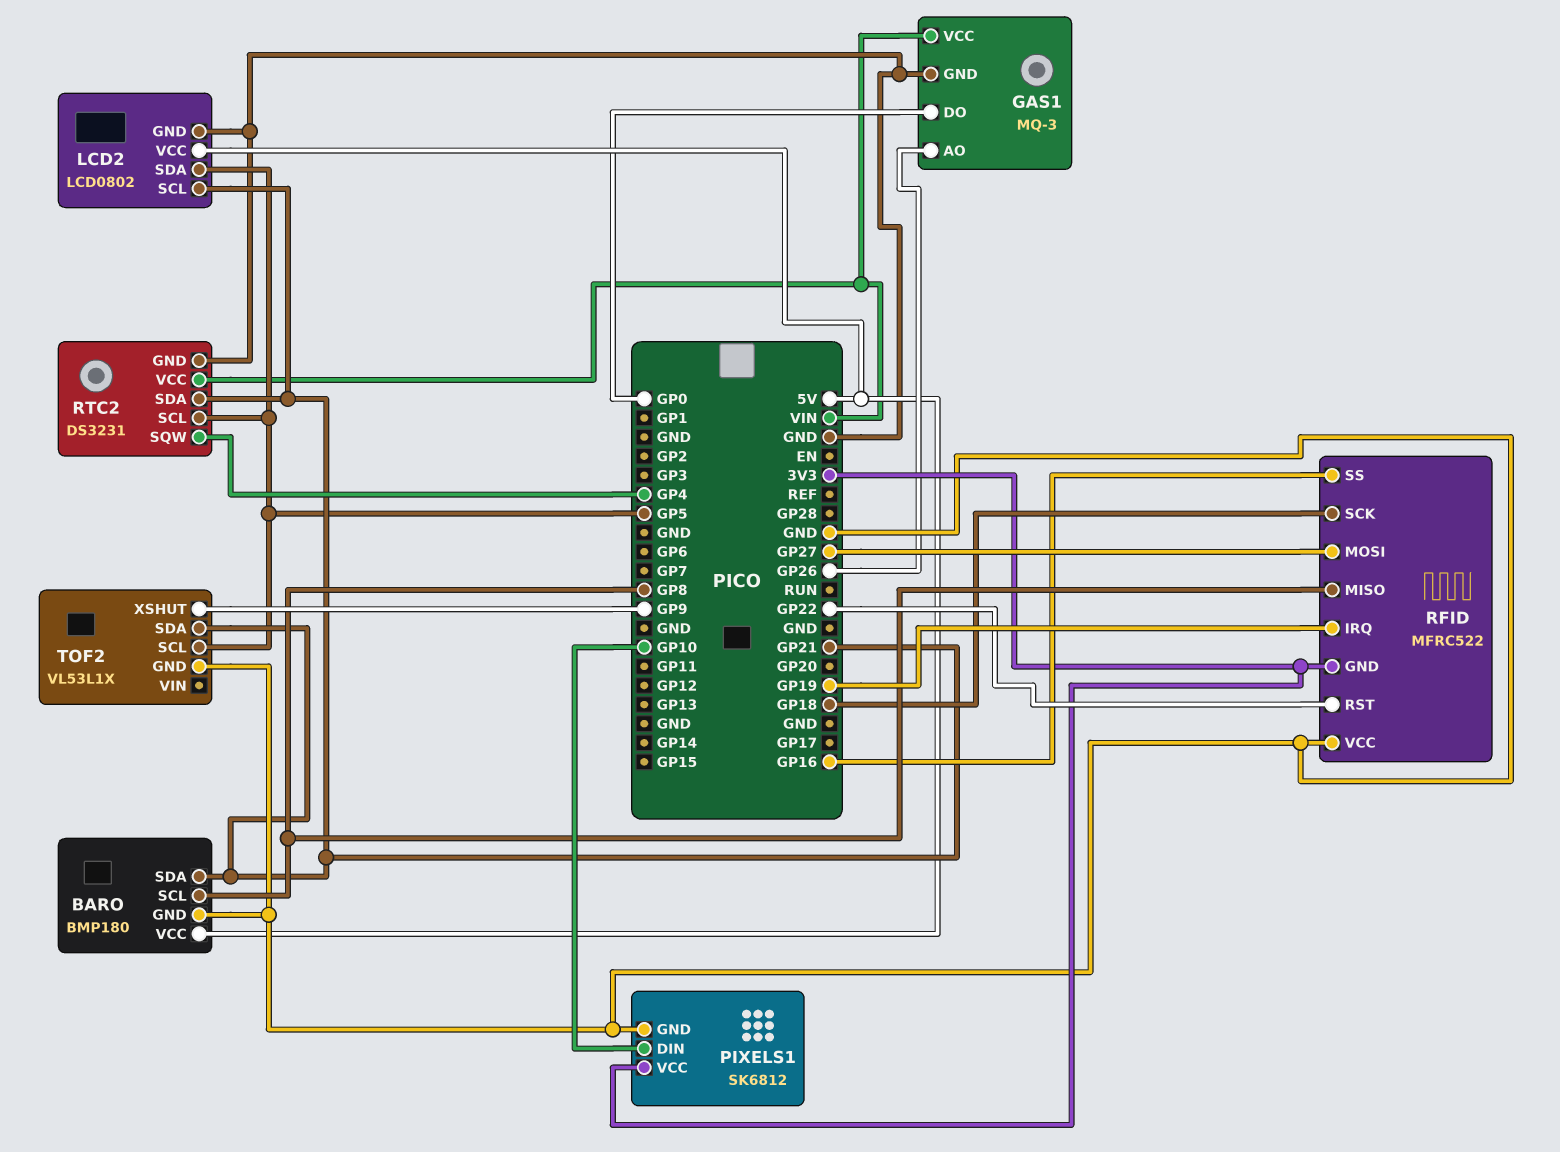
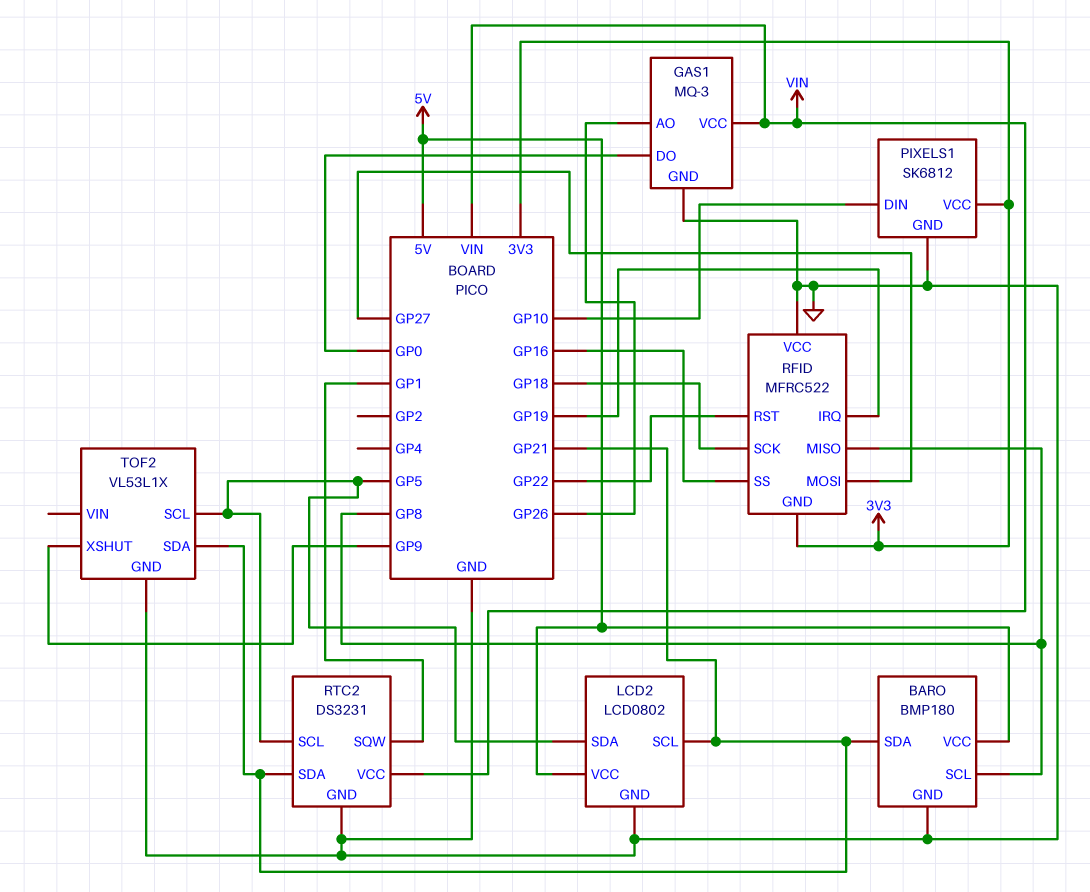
RTC2 pin SQW: GP4 -> GP1

